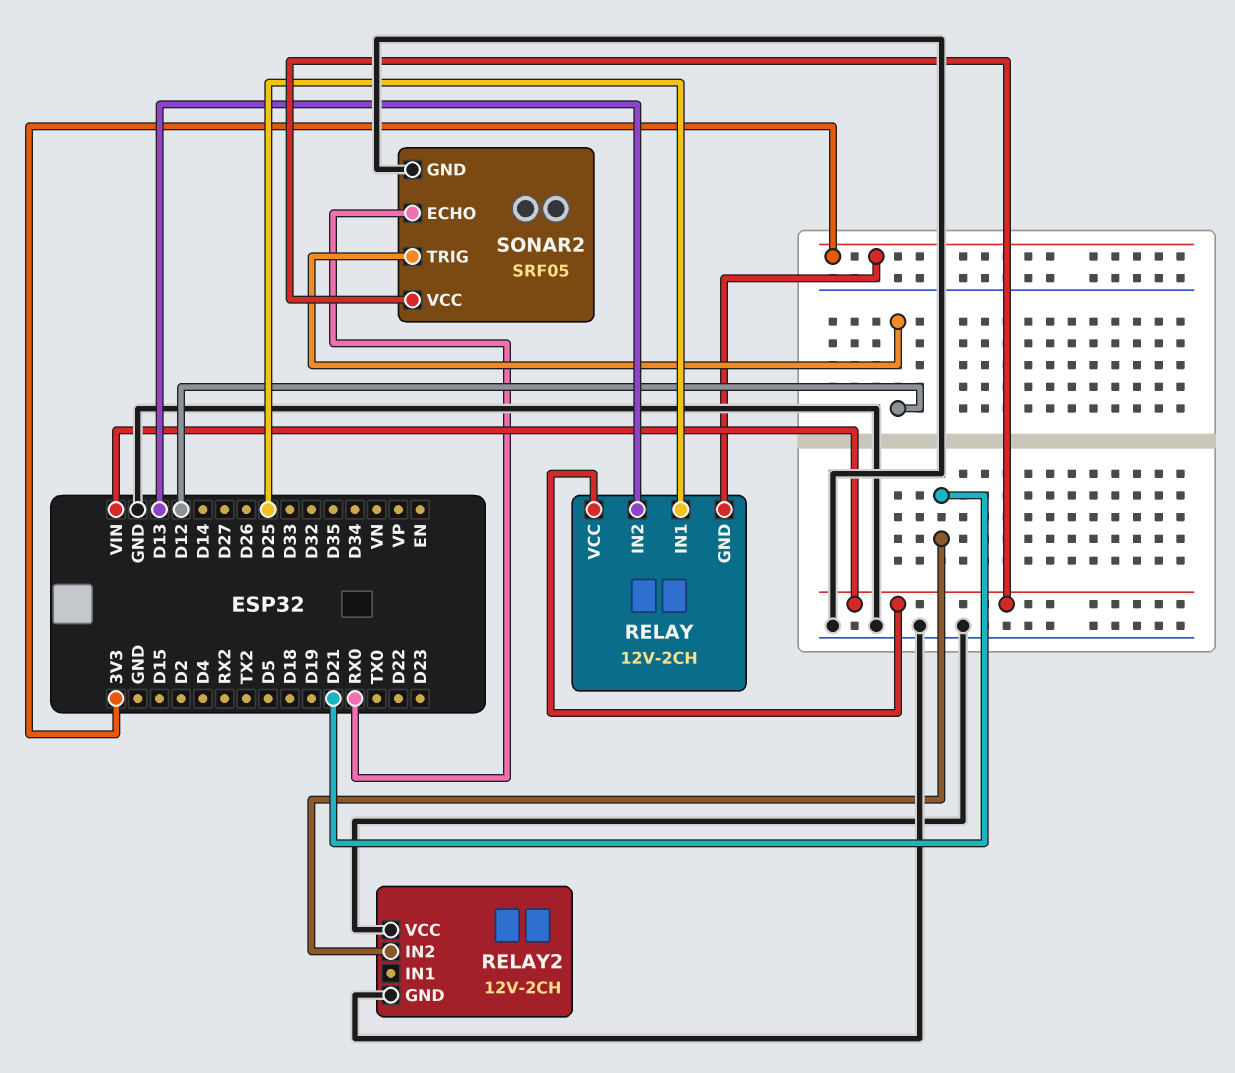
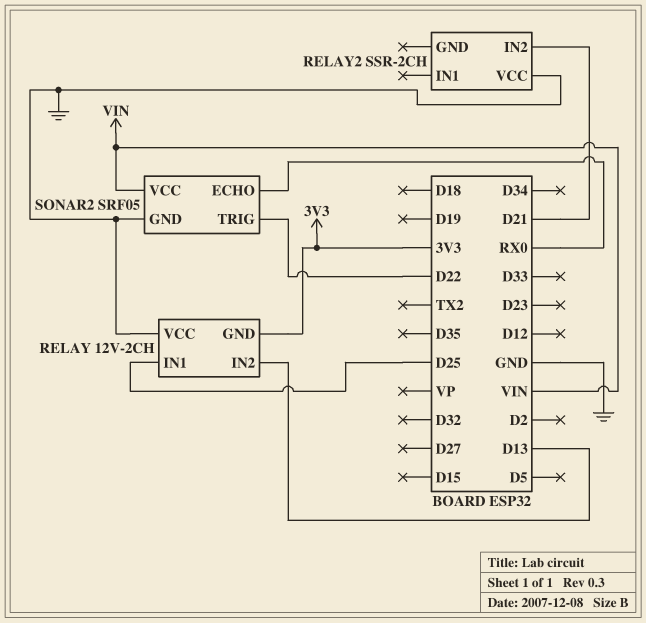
RELAY pin VCC: VIN -> GND
RELAY2: 12V-2CH -> SSR-2CH
RELAY2 pin GND: GND -> none
SONAR2 pin TRIG: D12 -> D22

